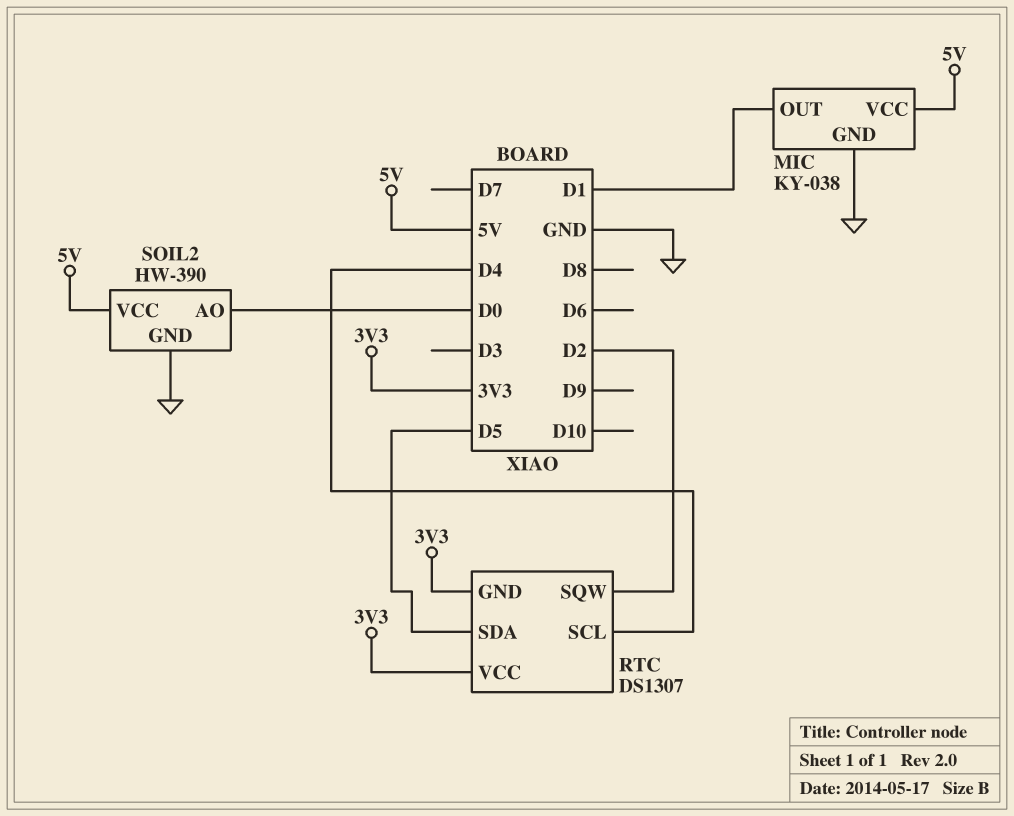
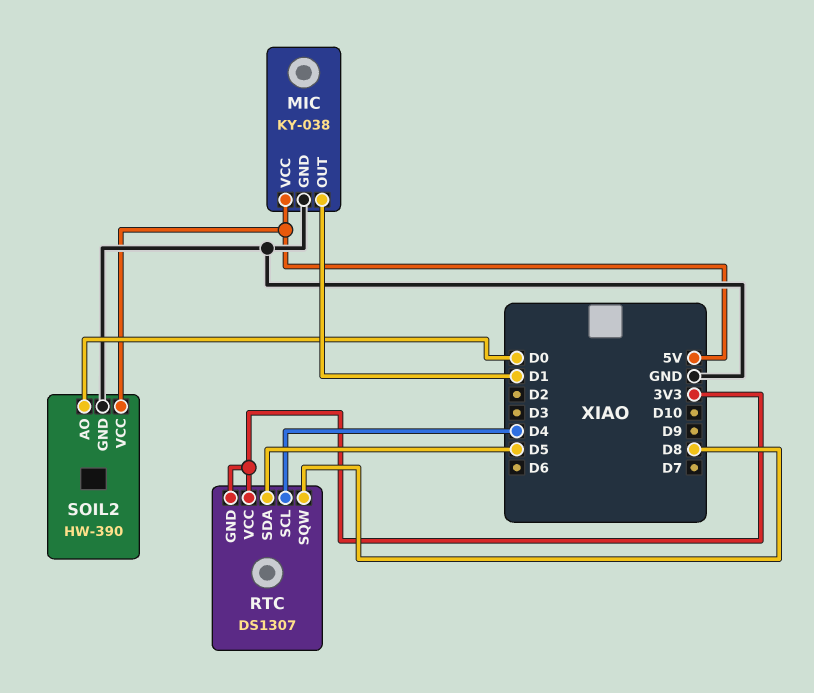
RTC pin SQW: D2 -> D8

